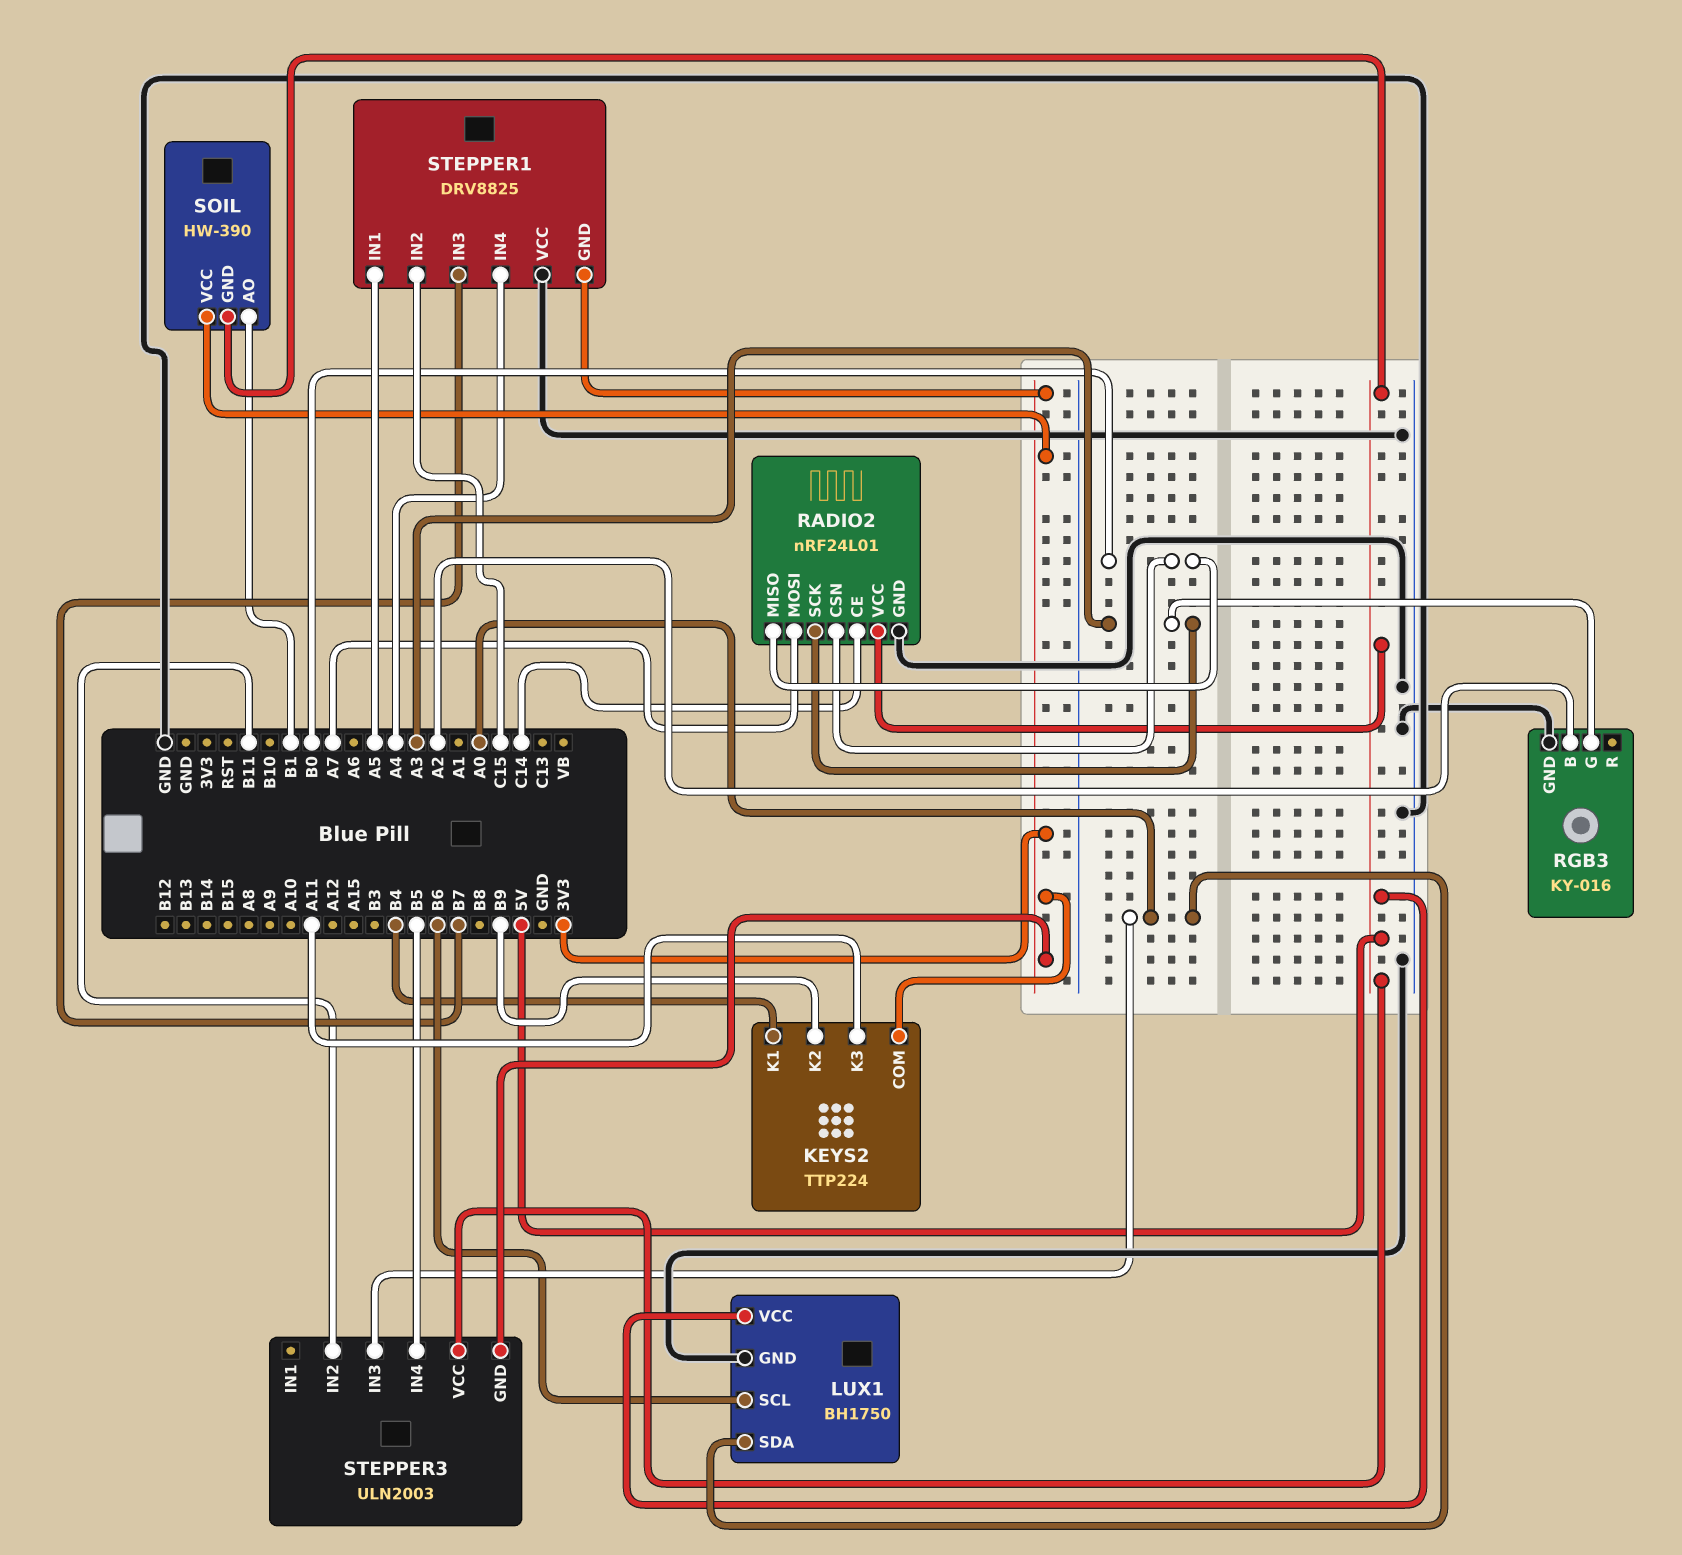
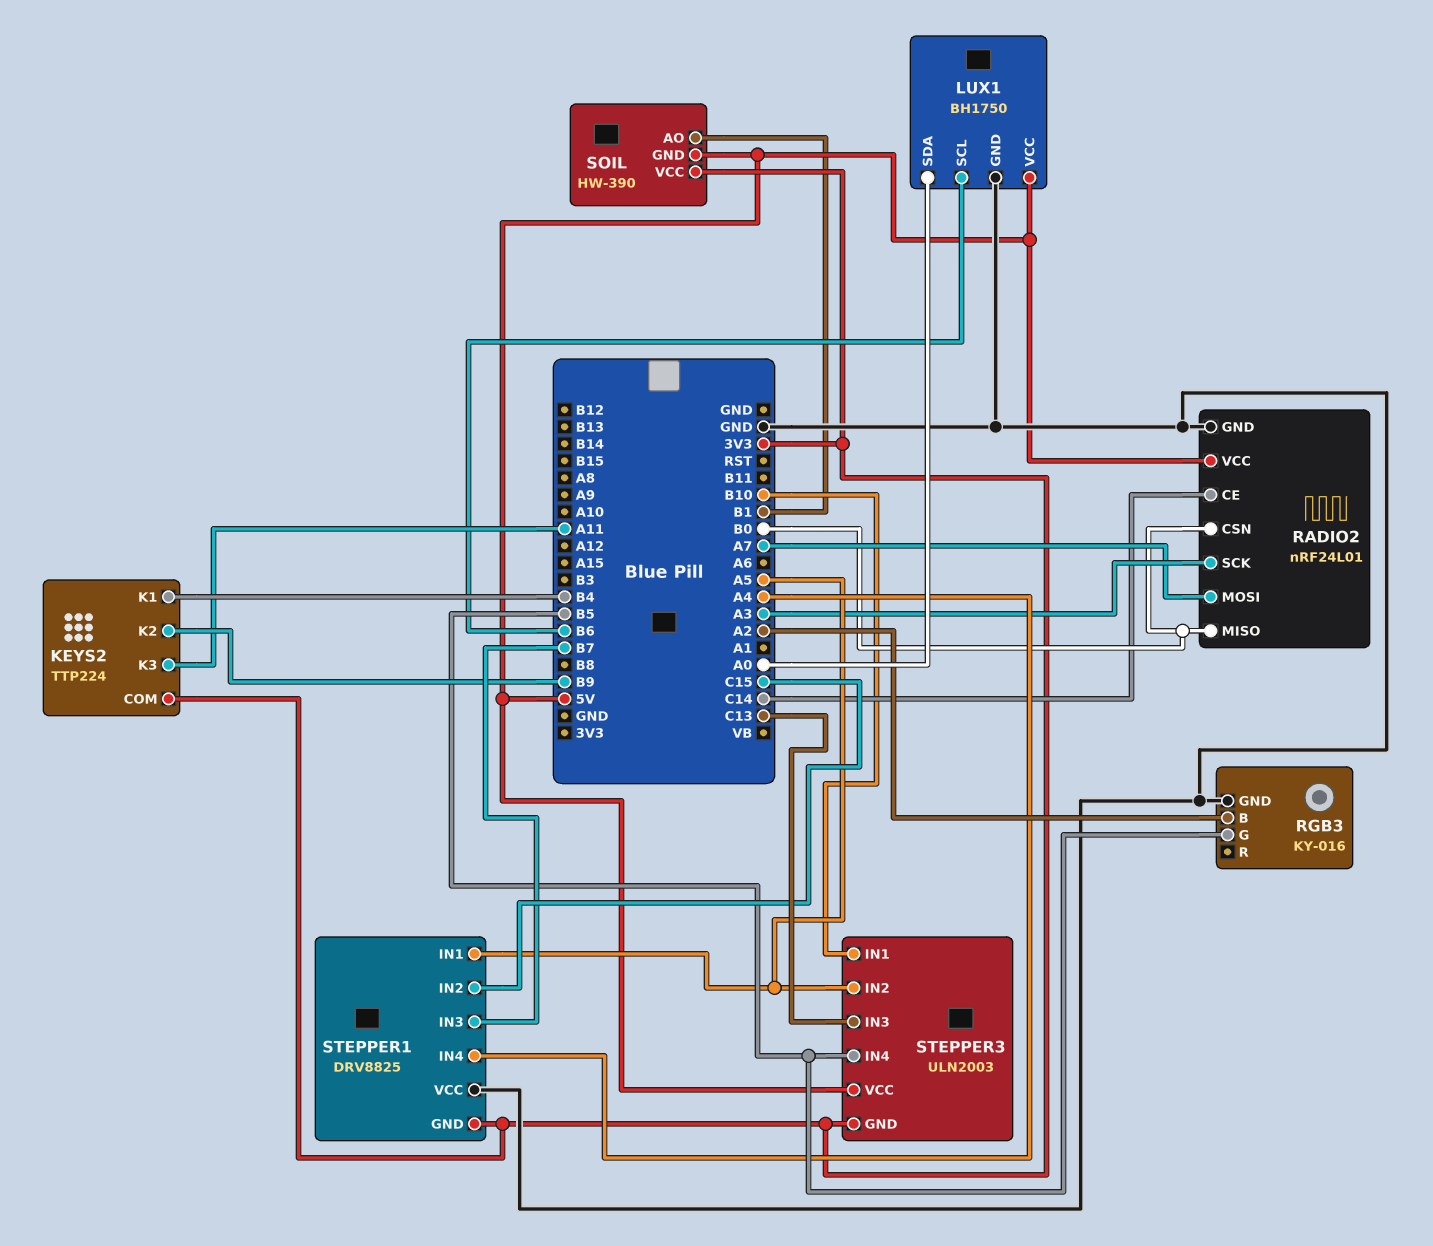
RGB3 pin G: A3 -> B5
STEPPER3 pin IN1: none -> B10
STEPPER3 pin IN2: B11 -> A5
STEPPER3 pin IN3: A0 -> C13

